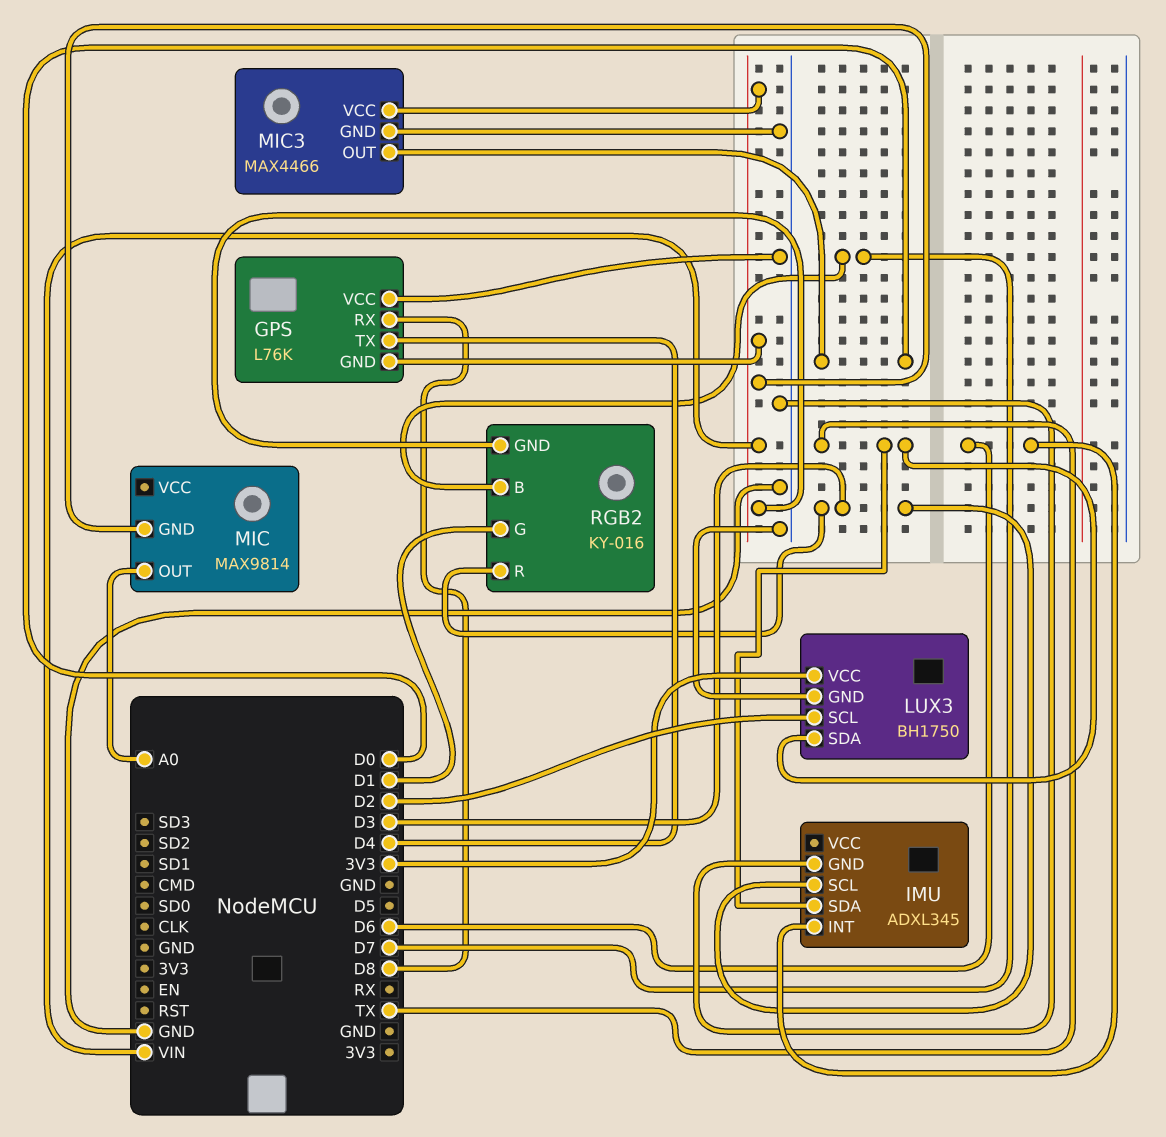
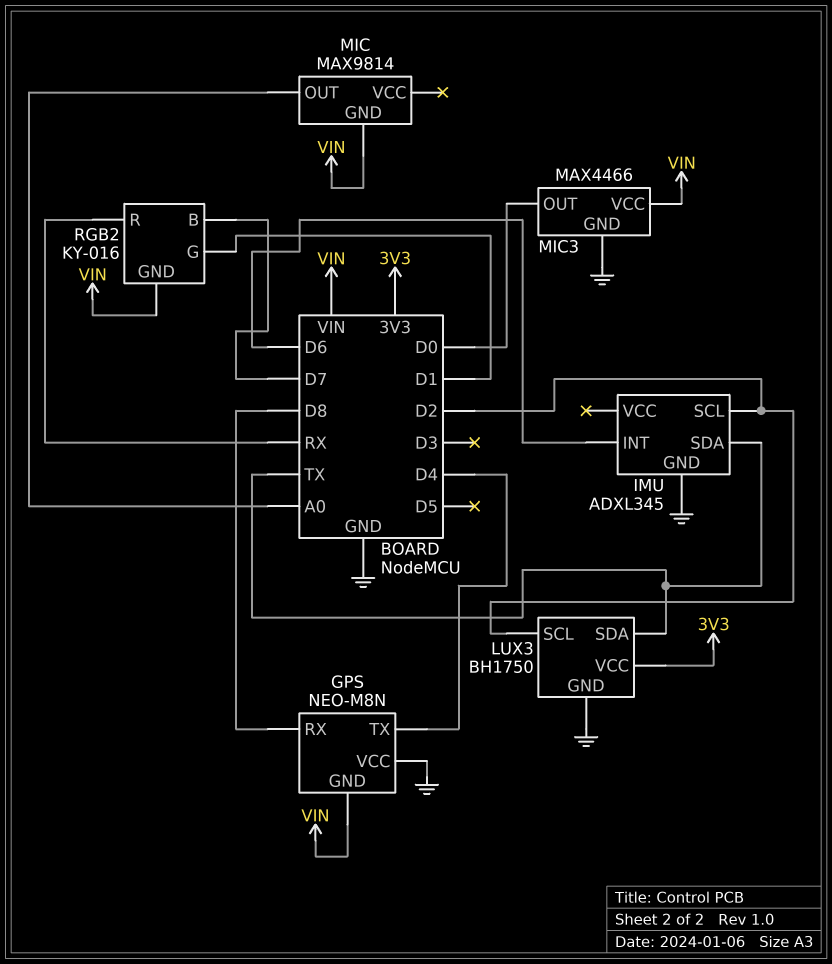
GPS: L76K -> NEO-M8N
IMU pin SCL: D3 -> D2
RGB2 pin R: D3 -> RX

